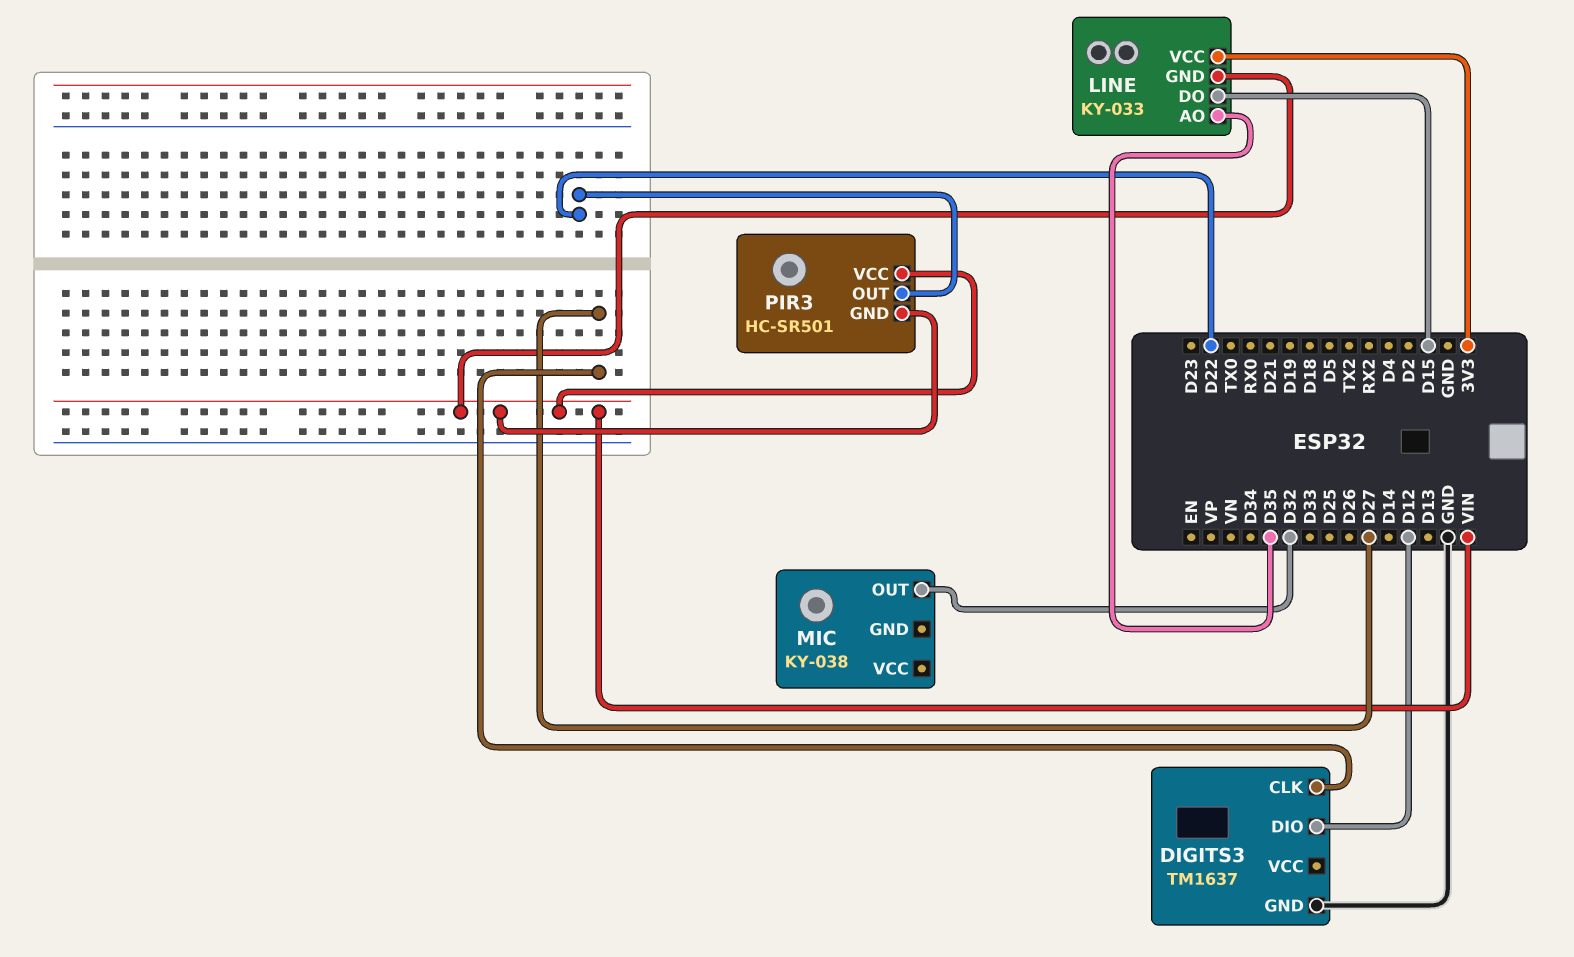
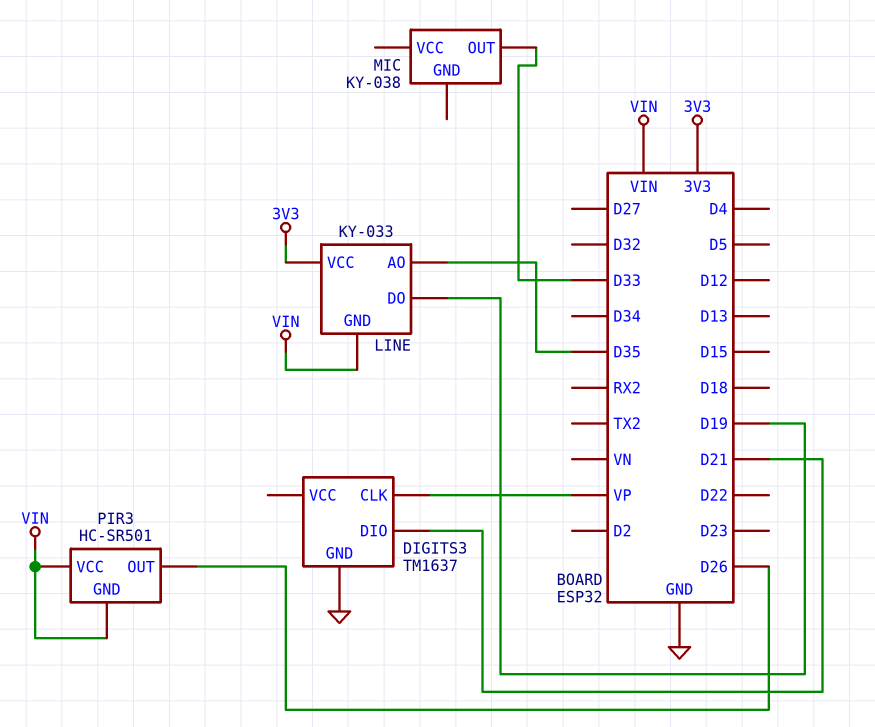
DIGITS3 pin CLK: D27 -> VP
DIGITS3 pin DIO: D12 -> D21
LINE pin DO: D15 -> D19
MIC pin OUT: D32 -> D33
PIR3 pin OUT: D22 -> D26

